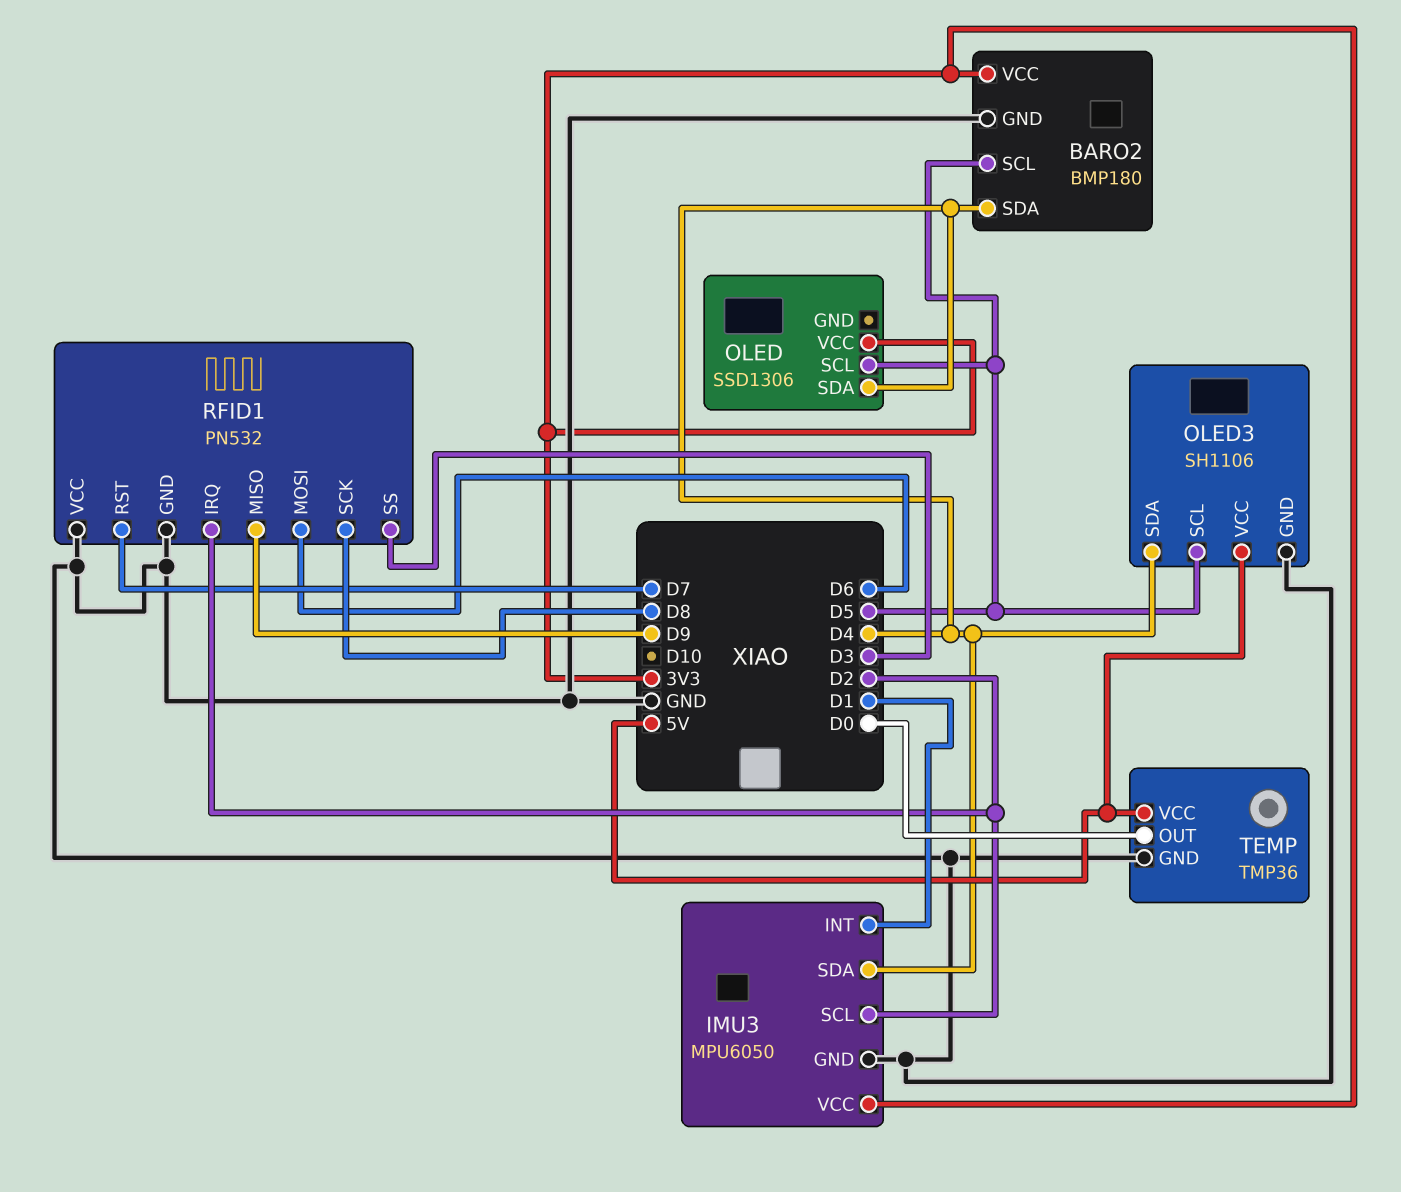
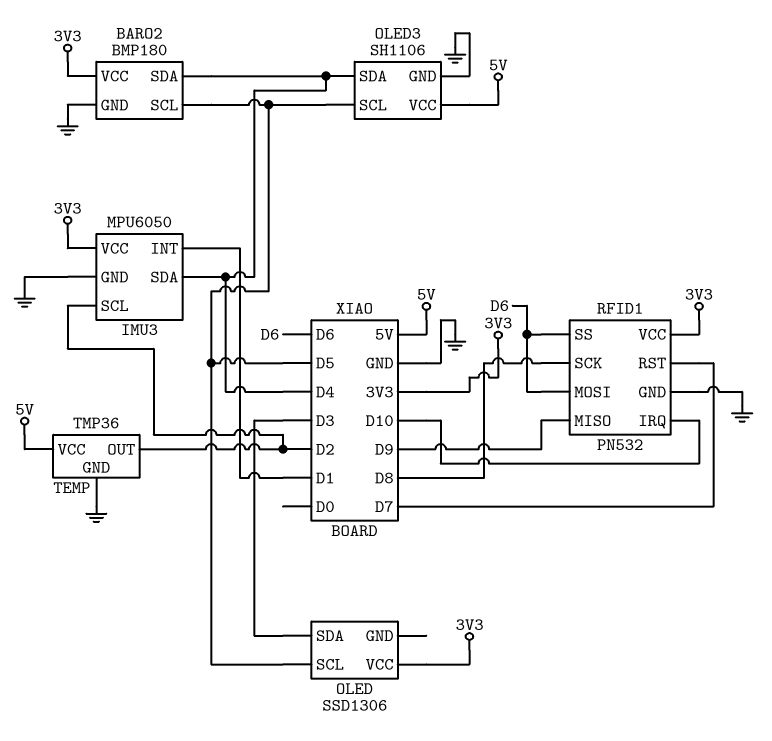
OLED pin SDA: D4 -> D3
RFID1 pin IRQ: D2 -> D10
RFID1 pin SS: D3 -> D6
RFID1 pin VCC: GND -> 3V3
TEMP pin OUT: D0 -> D2

